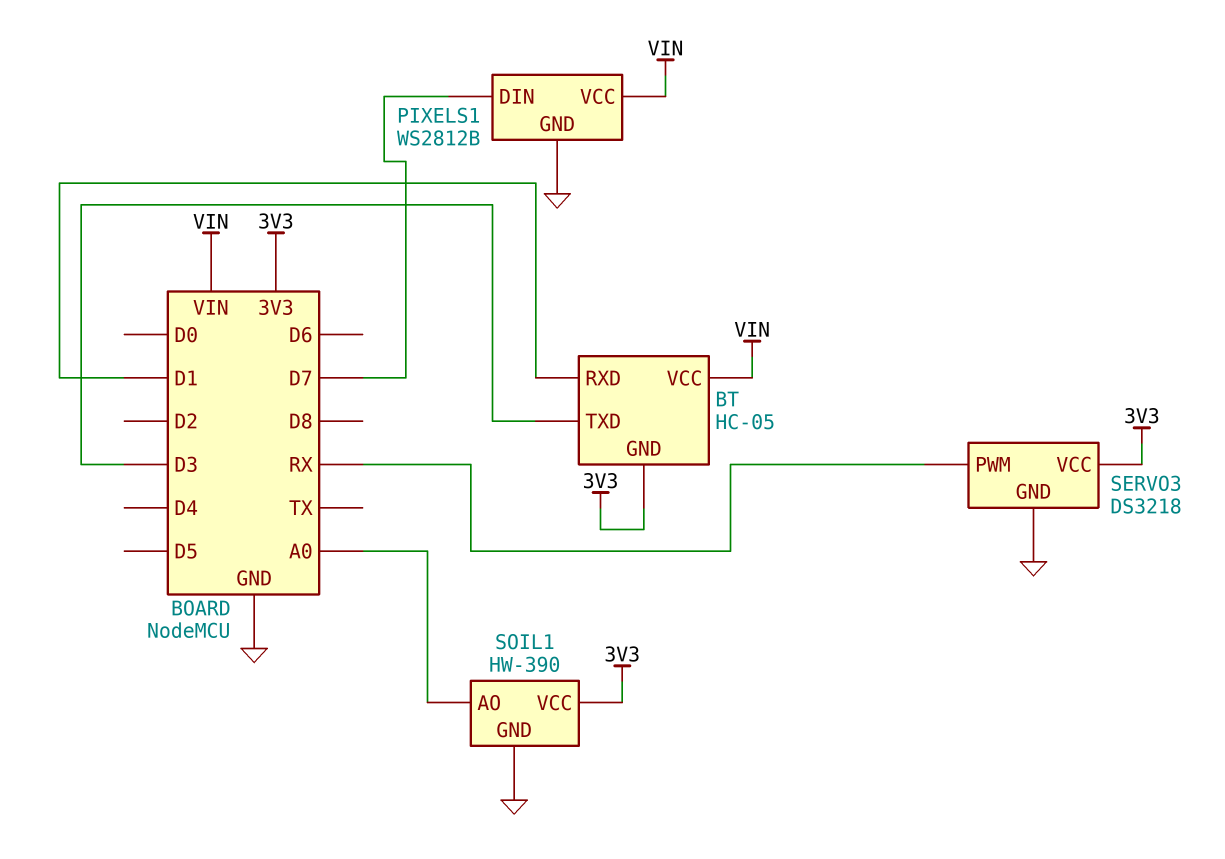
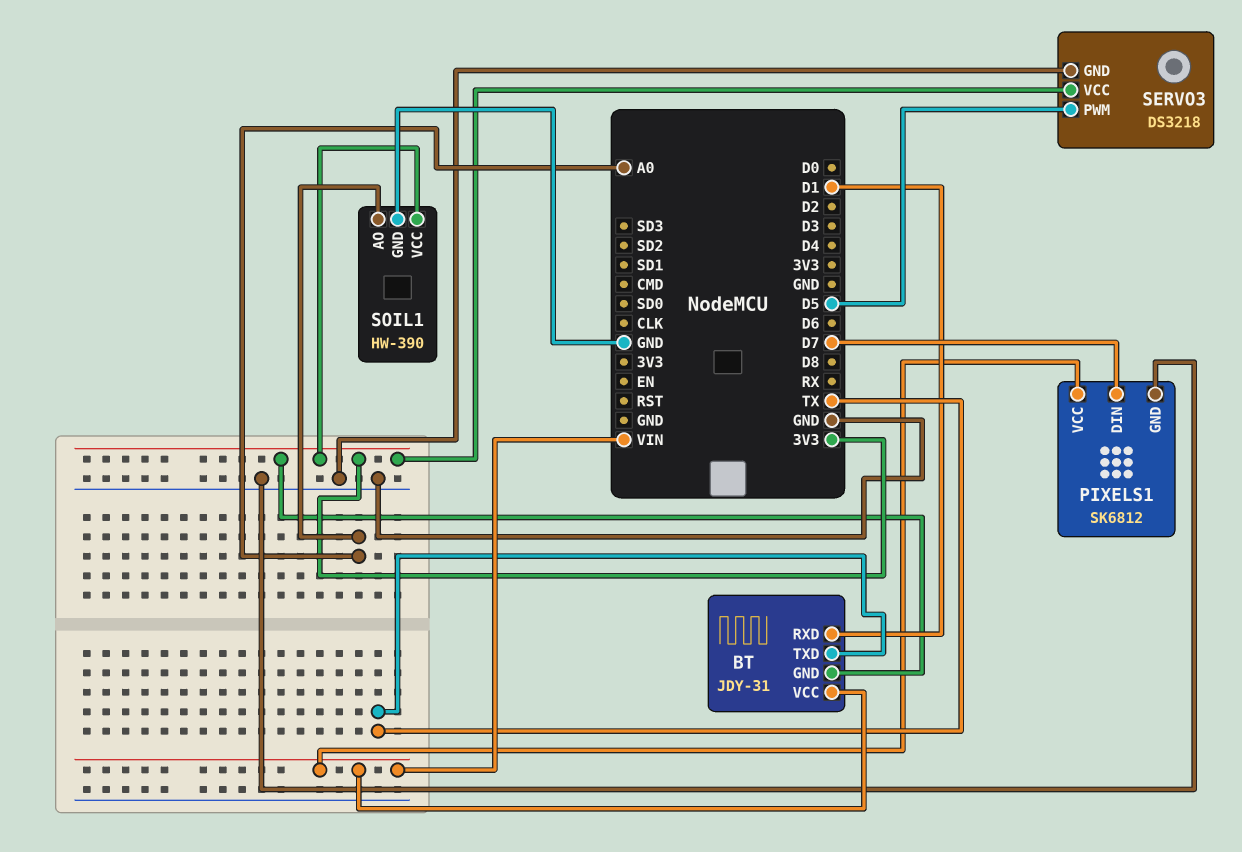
BT: HC-05 -> JDY-31
BT pin TXD: D3 -> TX
PIXELS1: WS2812B -> SK6812
SERVO3 pin PWM: RX -> D5

